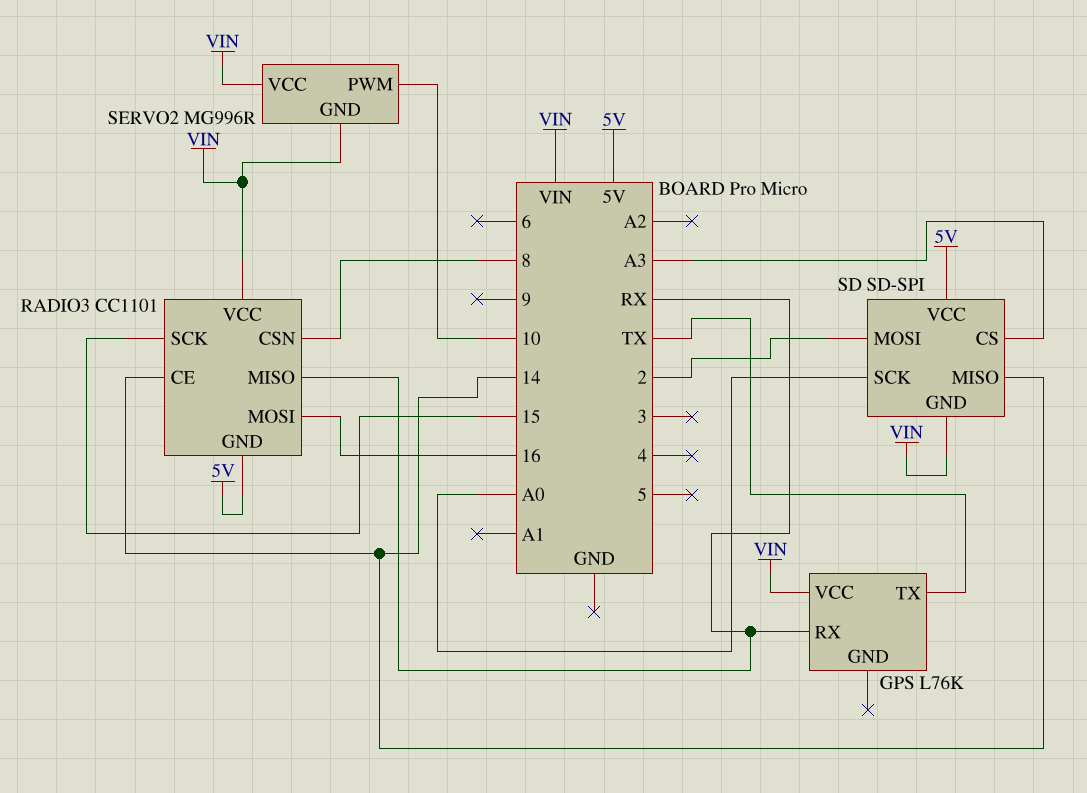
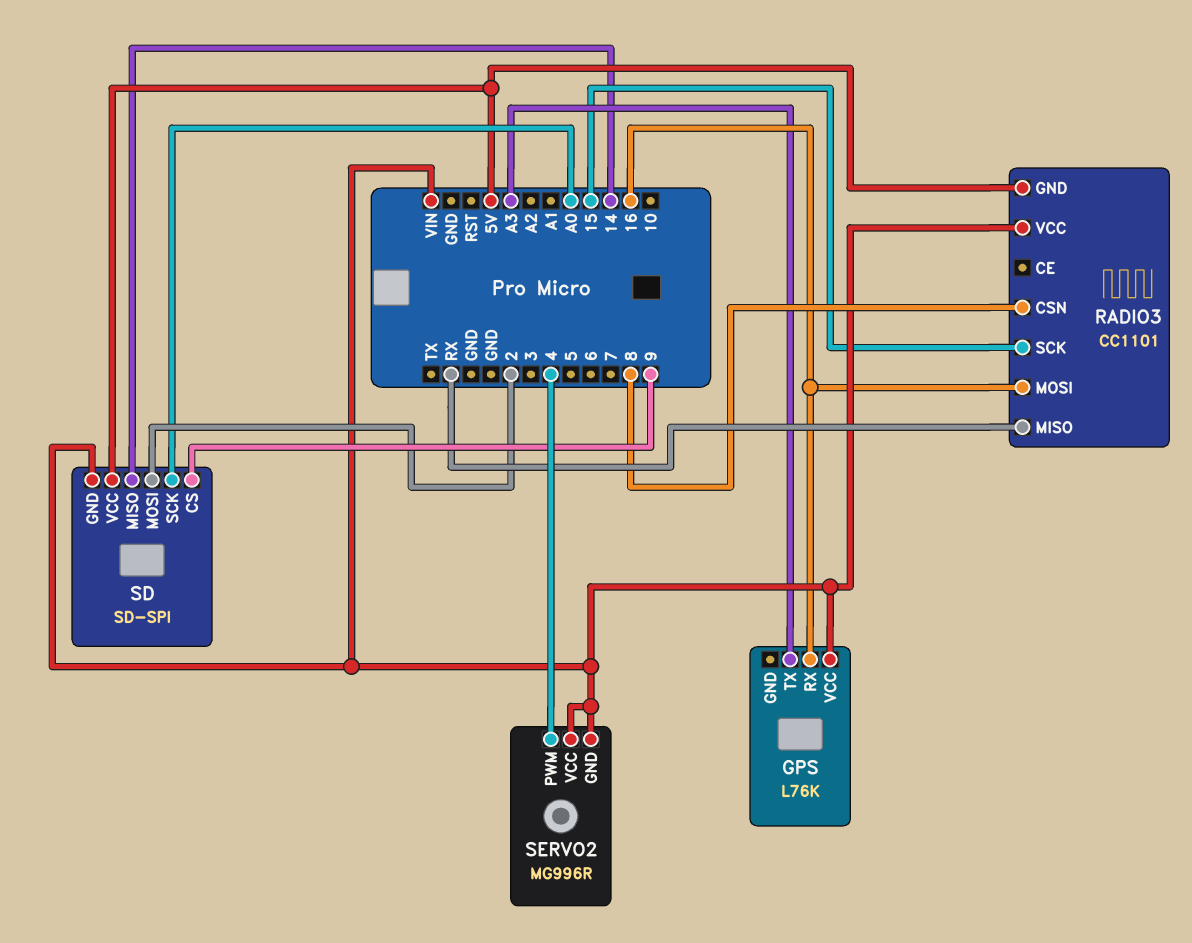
GPS pin RX: RX -> 16
GPS pin TX: TX -> A3
RADIO3 pin CE: 14 -> none
SD pin CS: A3 -> 9
SERVO2 pin PWM: 10 -> 4

